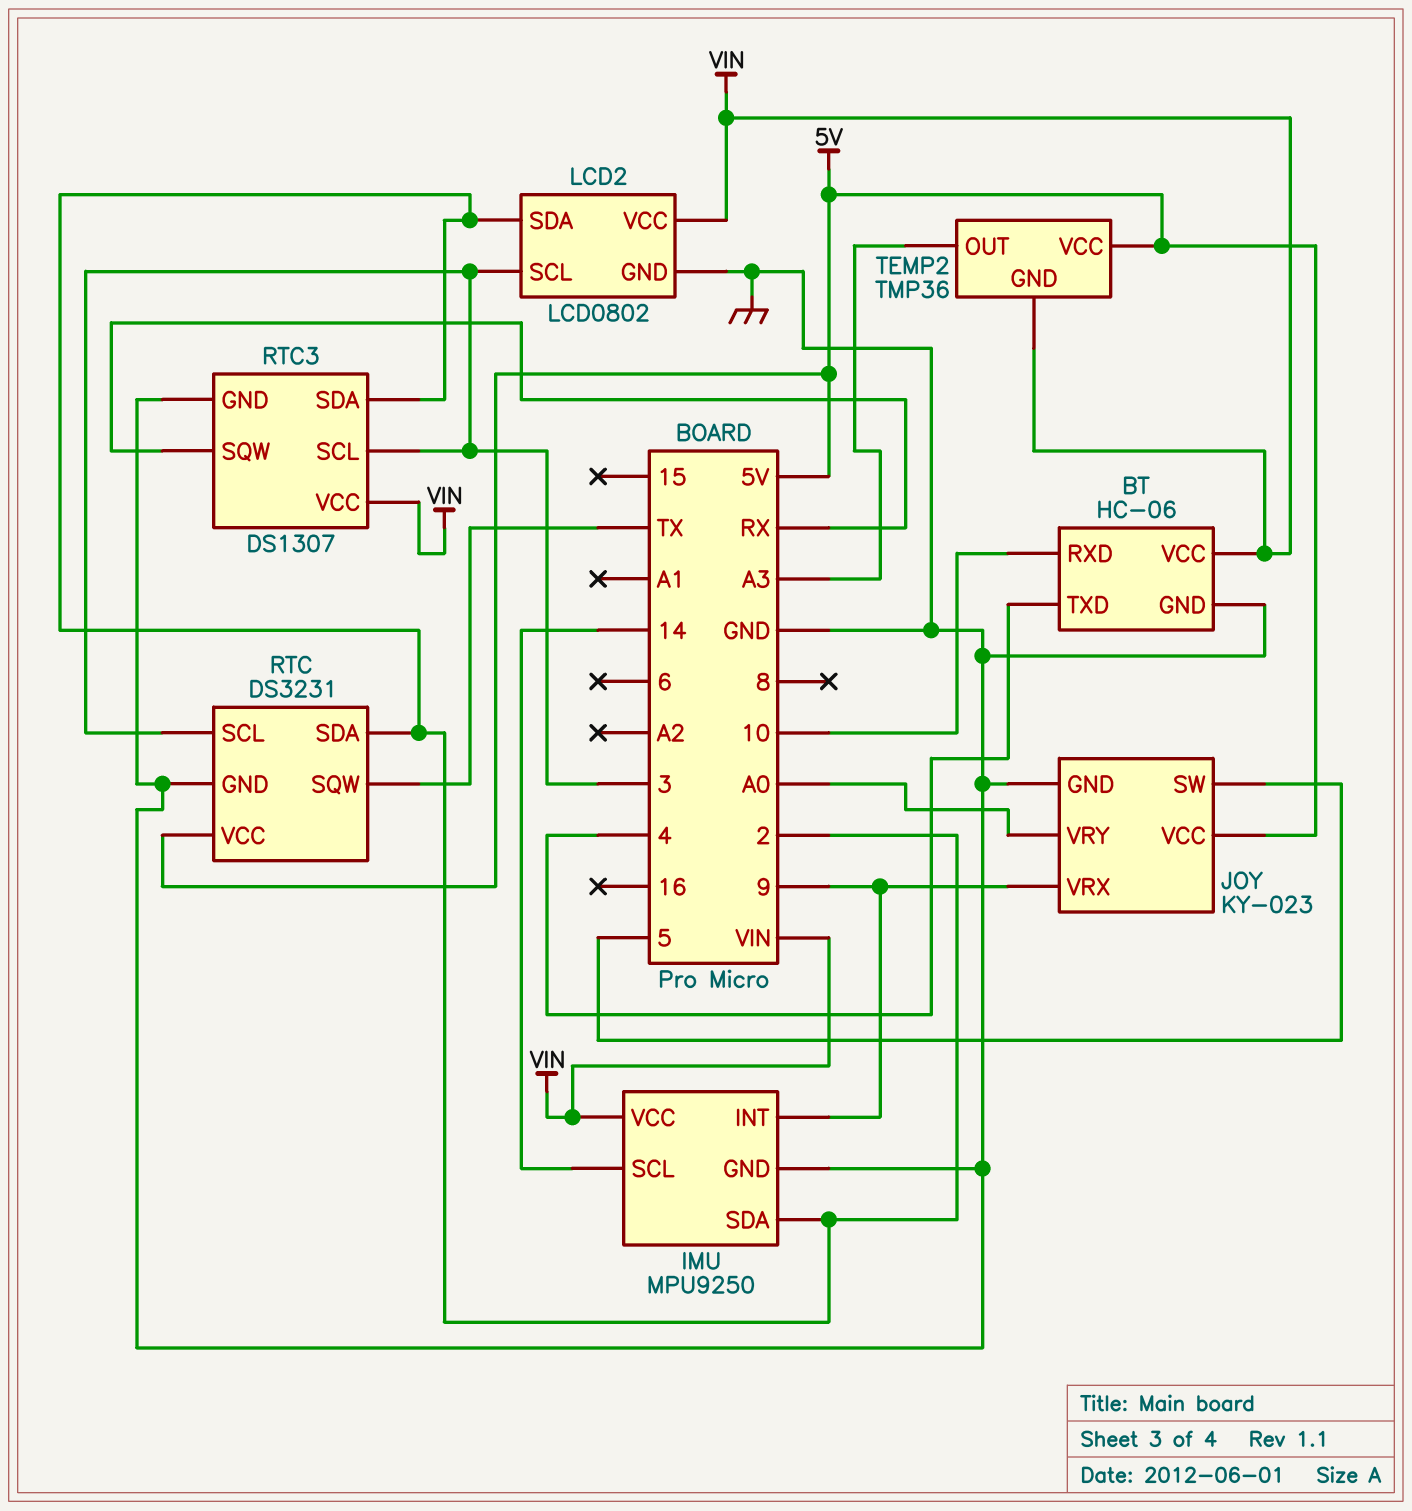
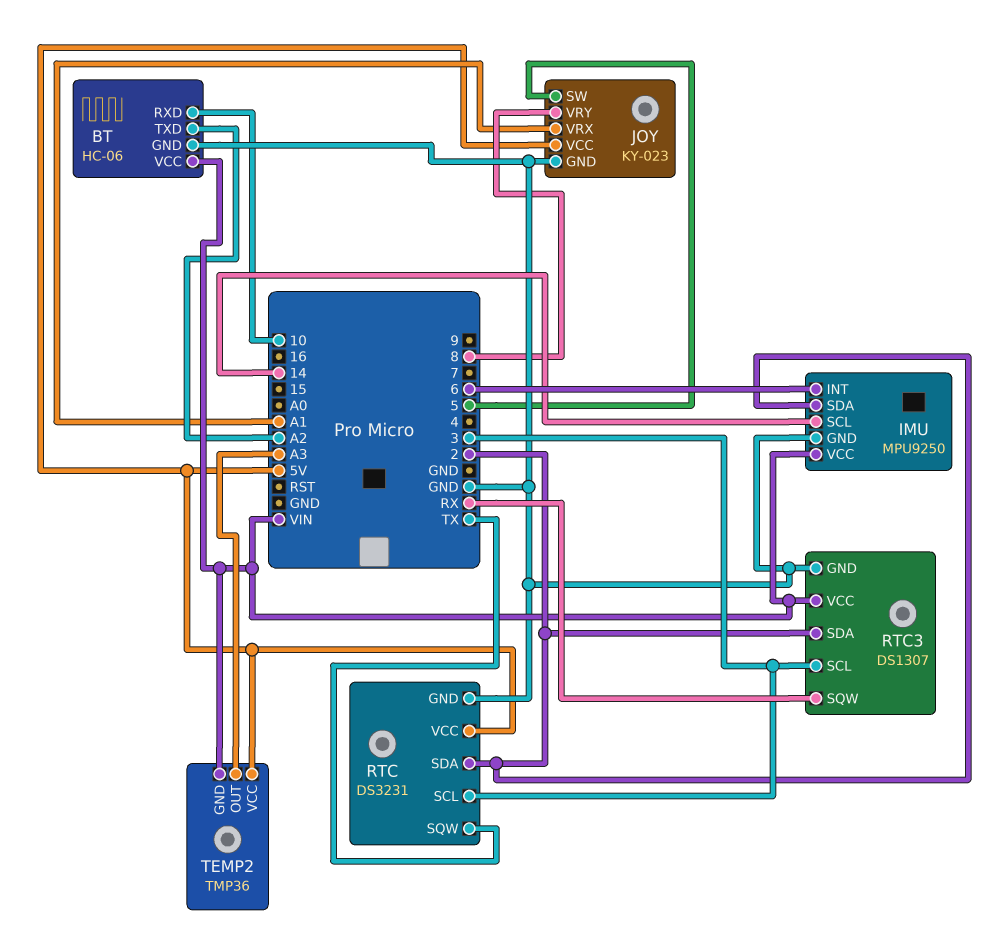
BT pin TXD: 4 -> A2
IMU pin INT: 9 -> 6
JOY pin VRX: 9 -> A1
JOY pin VRY: A0 -> 8
LCD2: LCD0802 -> none
LCD2 pin GND: GND -> none
LCD2 pin SCL: 3 -> none
LCD2 pin SDA: 2 -> none
LCD2 pin VCC: VIN -> none

